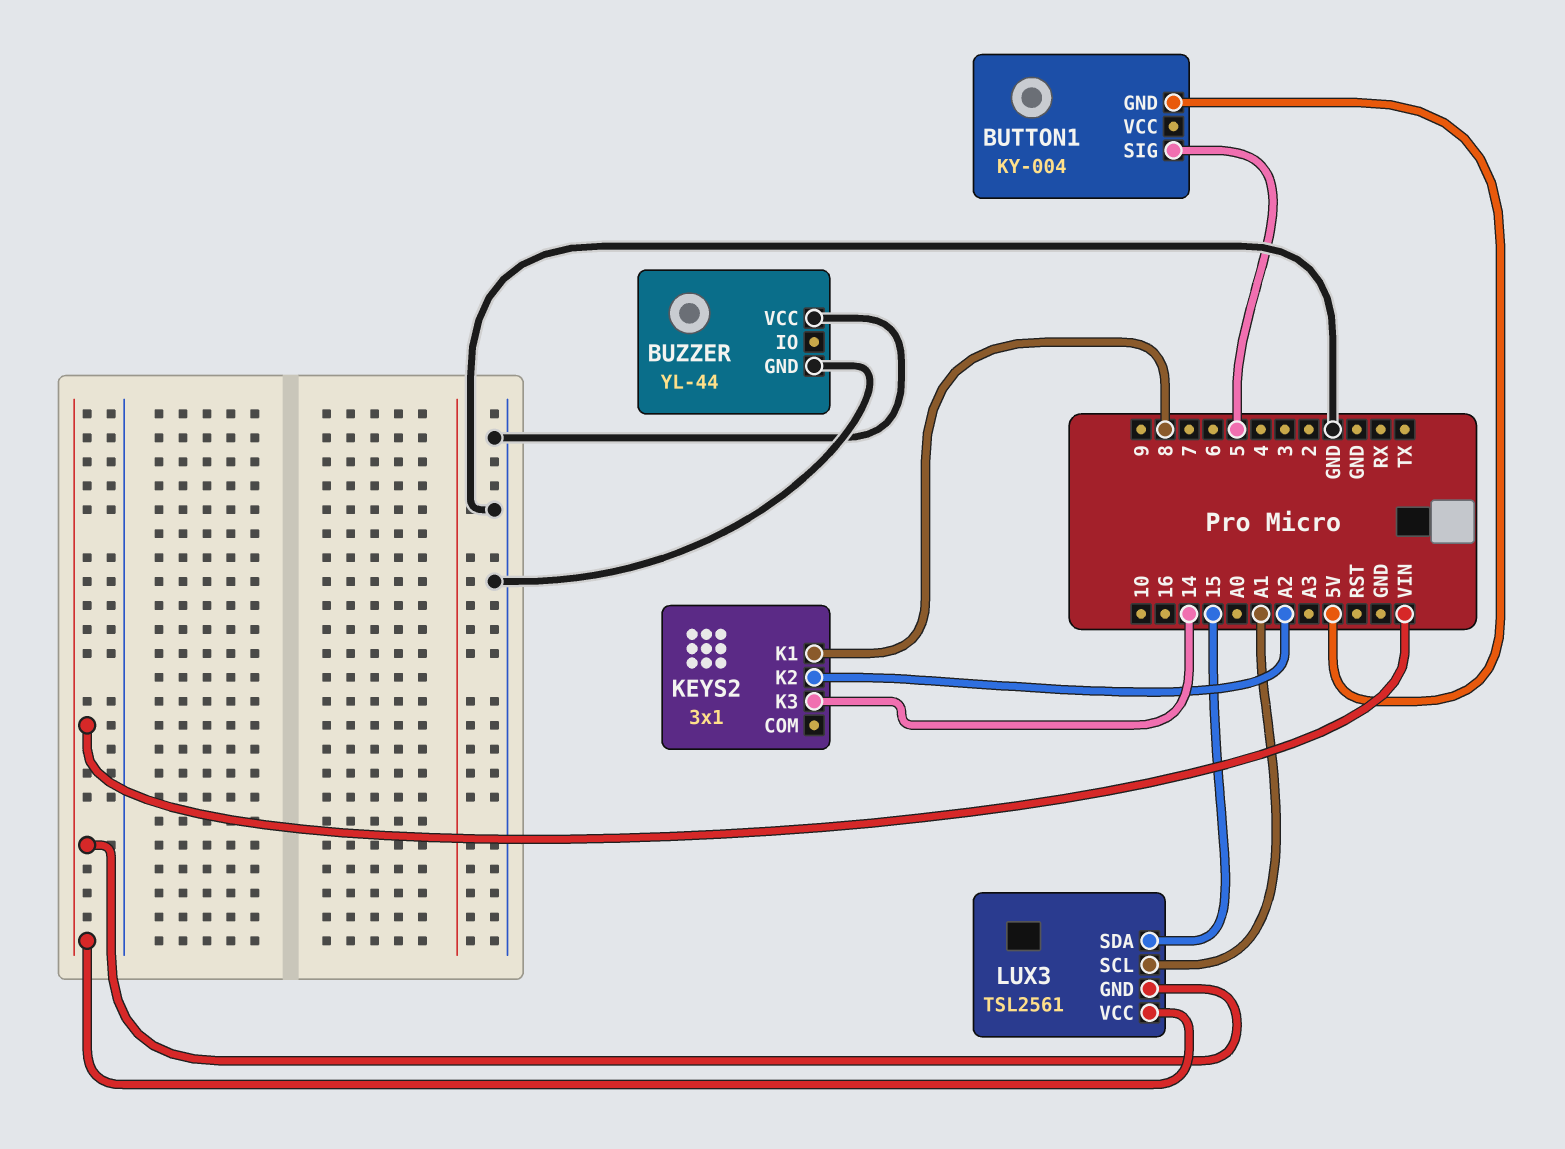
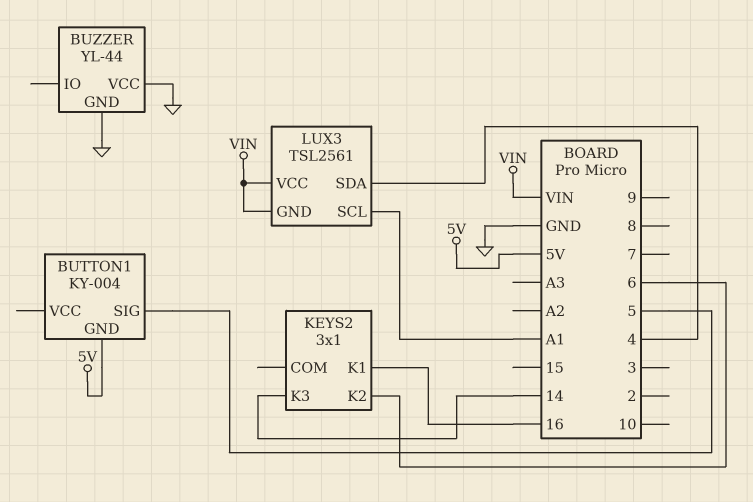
KEYS2 pin K1: 8 -> 16
KEYS2 pin K2: A2 -> 6
LUX3 pin SDA: 15 -> 4

